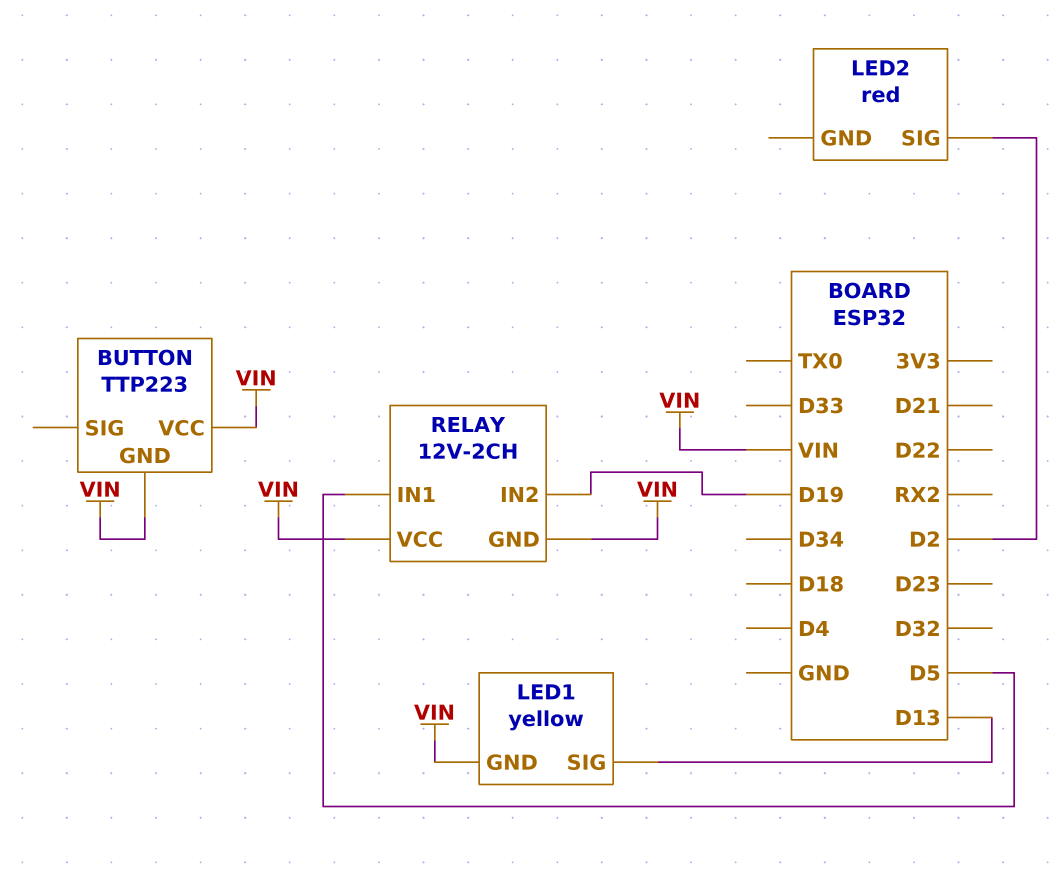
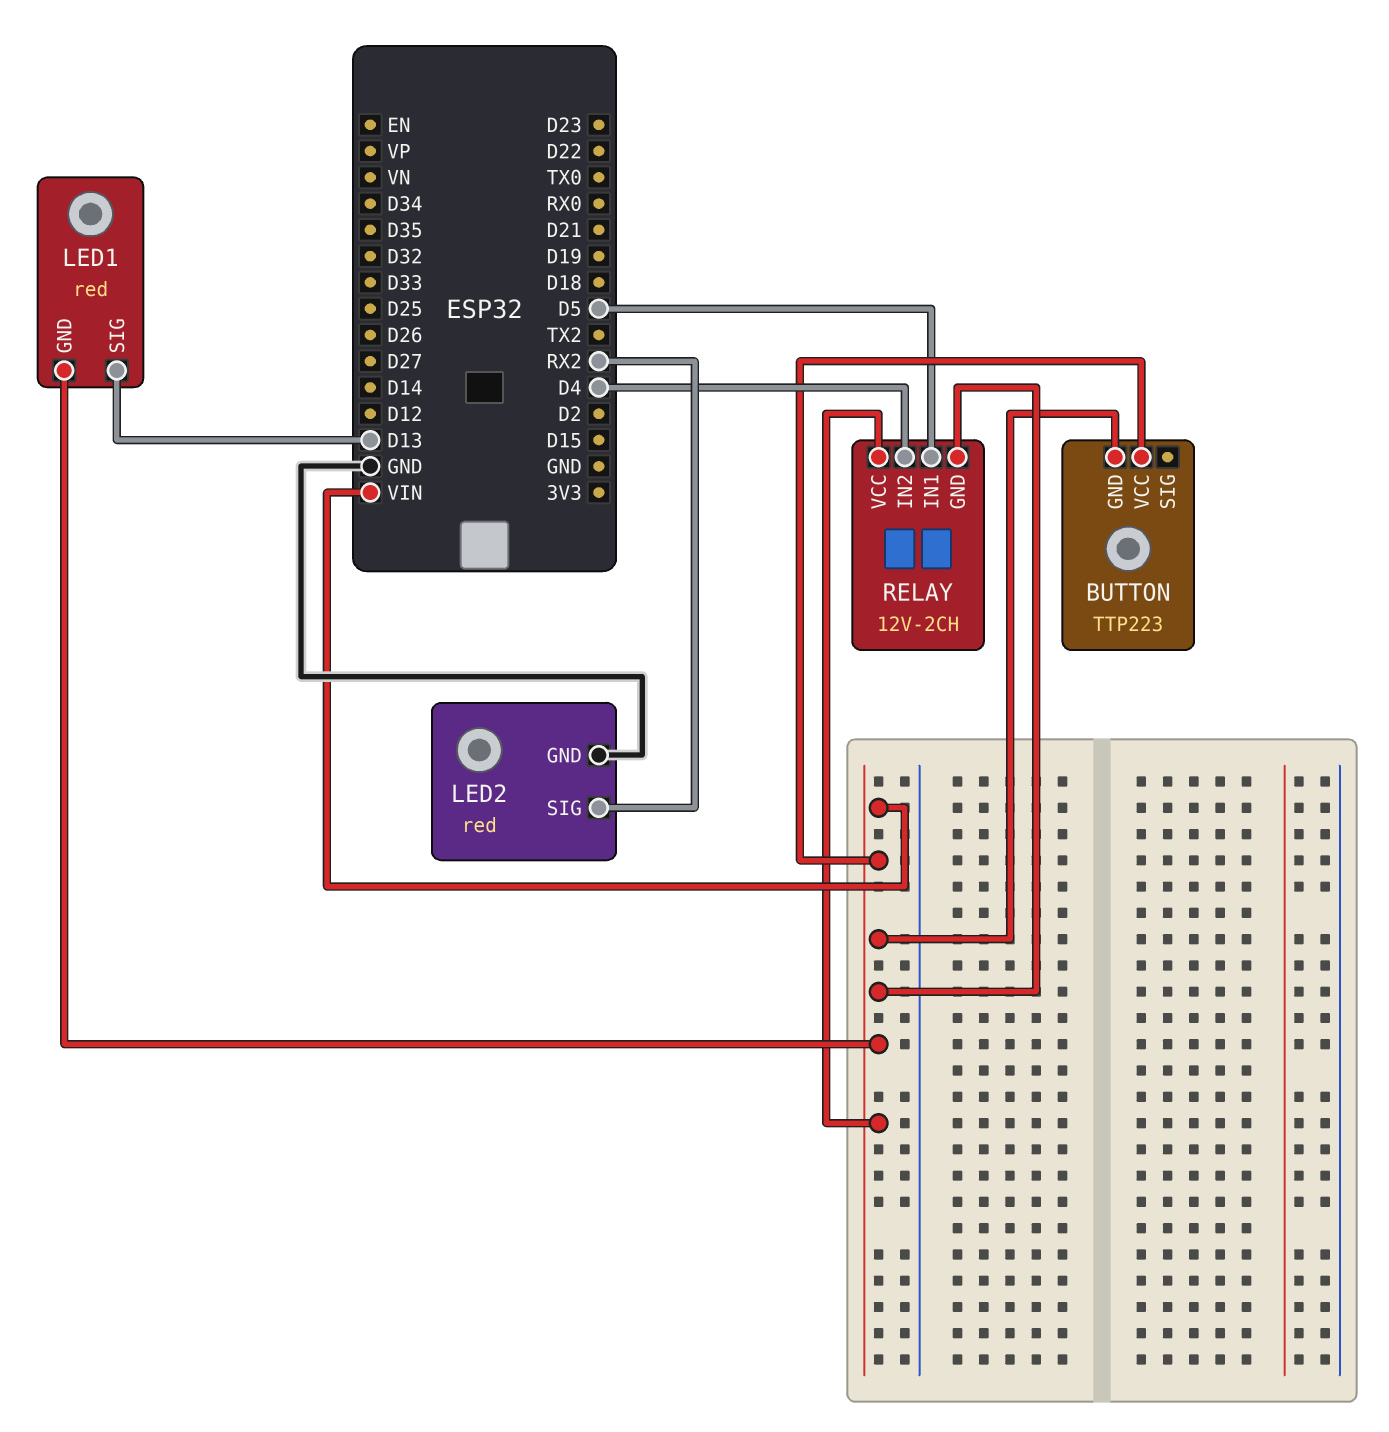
LED1: yellow -> red
LED2 pin GND: none -> GND
LED2 pin SIG: D2 -> RX2
RELAY pin IN2: D19 -> D4

